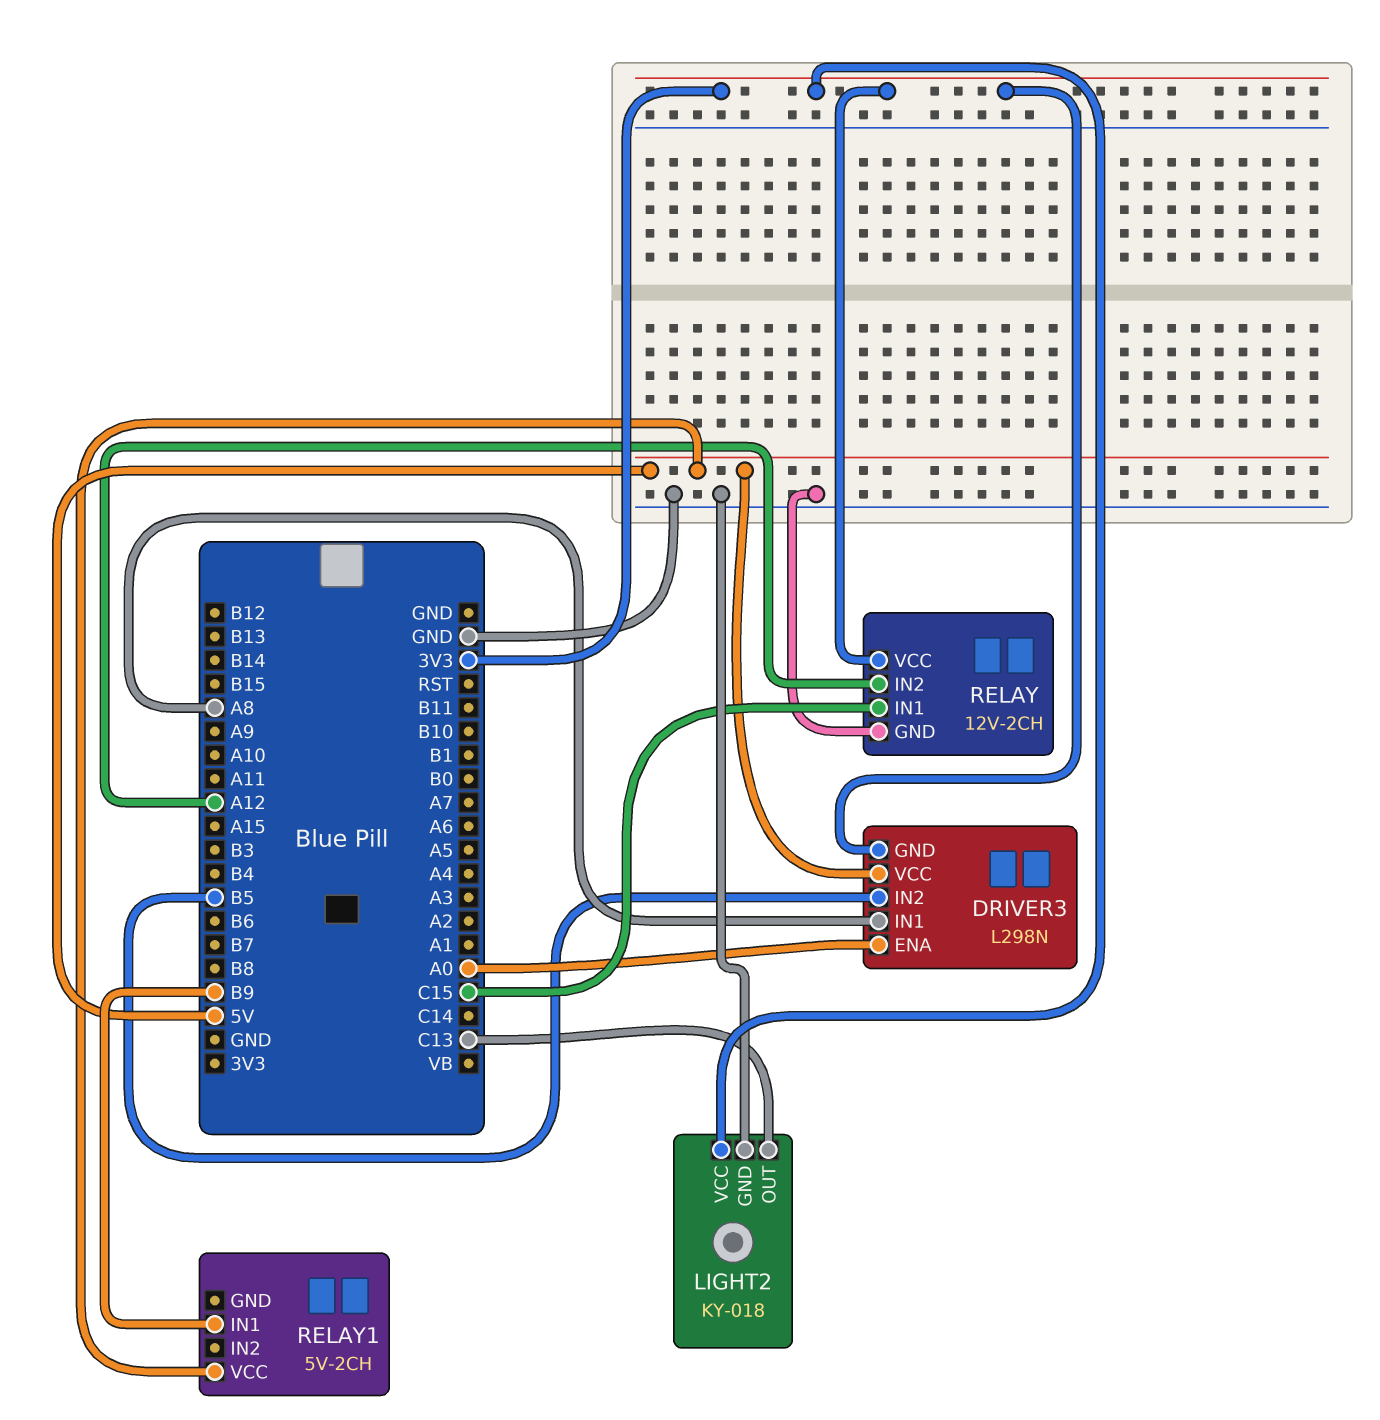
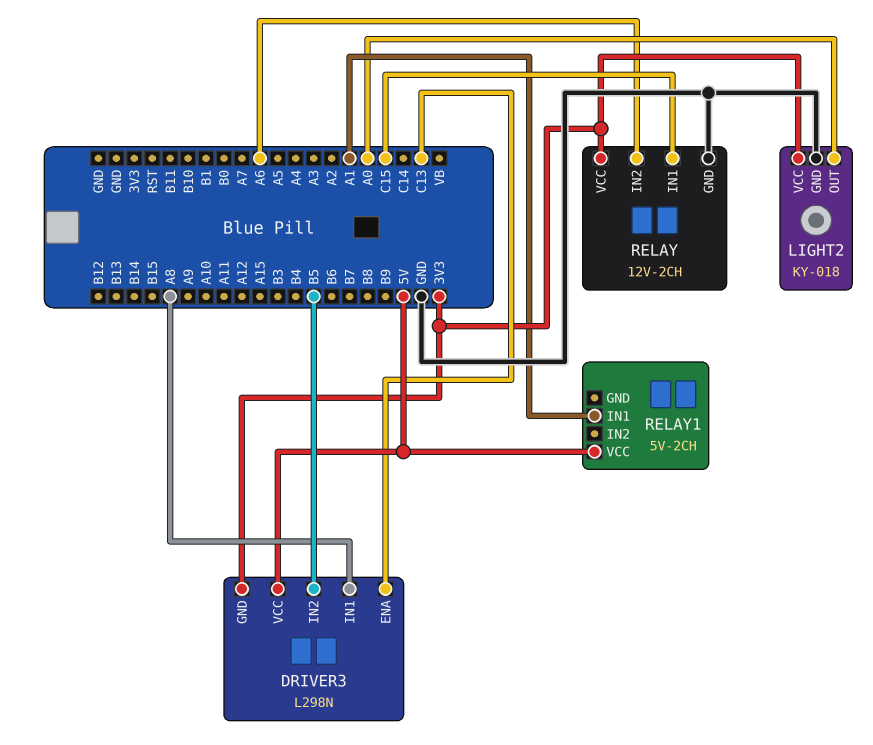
DRIVER3 pin ENA: A0 -> C13
LIGHT2 pin OUT: C13 -> A0
RELAY pin IN2: A12 -> A6
RELAY1 pin IN1: B9 -> A1

